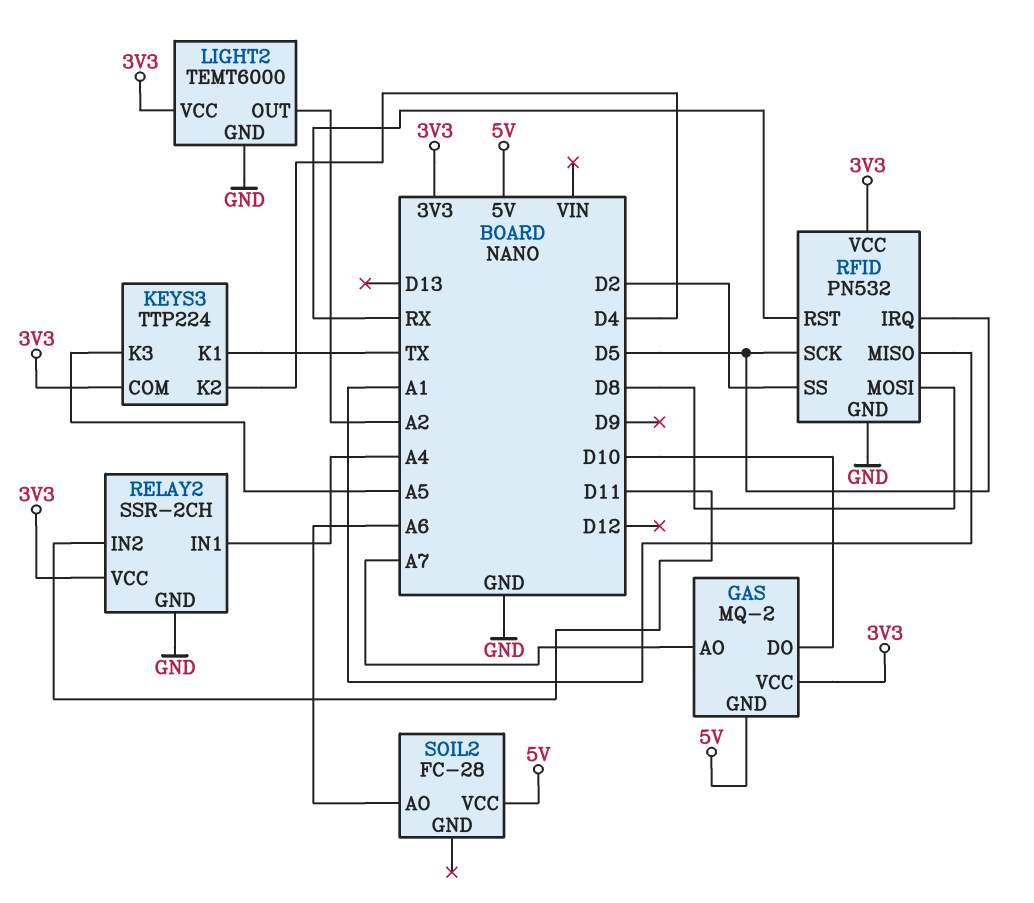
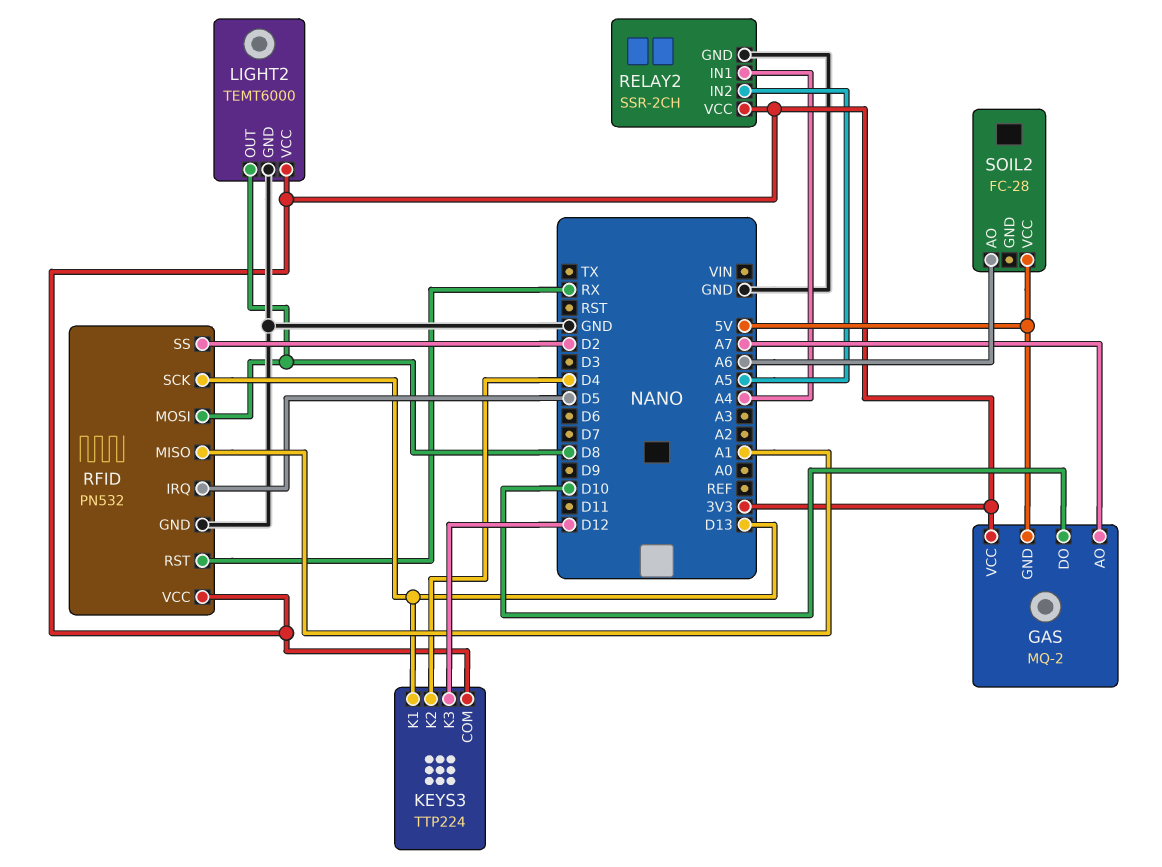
KEYS3 pin K1: TX -> D13
KEYS3 pin K3: A5 -> D12
LIGHT2 pin OUT: A2 -> D8
RELAY2 pin IN2: D11 -> A5
RFID pin SCK: D5 -> D13

